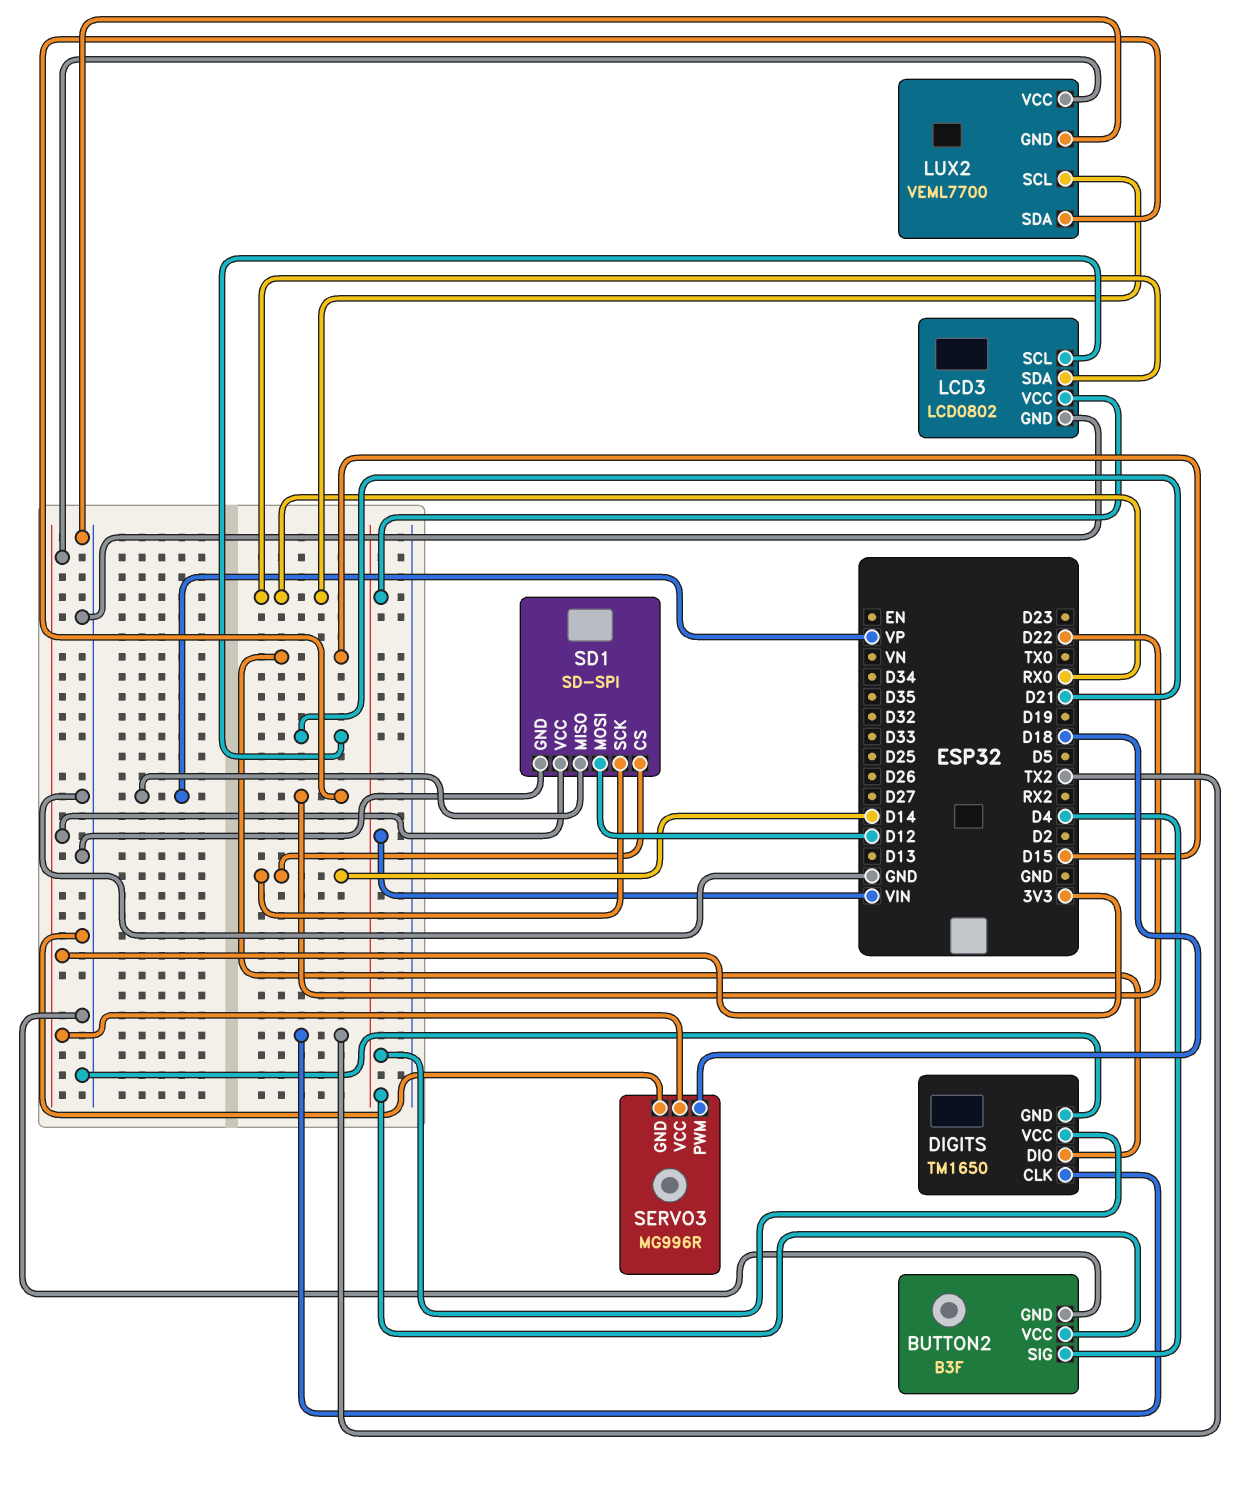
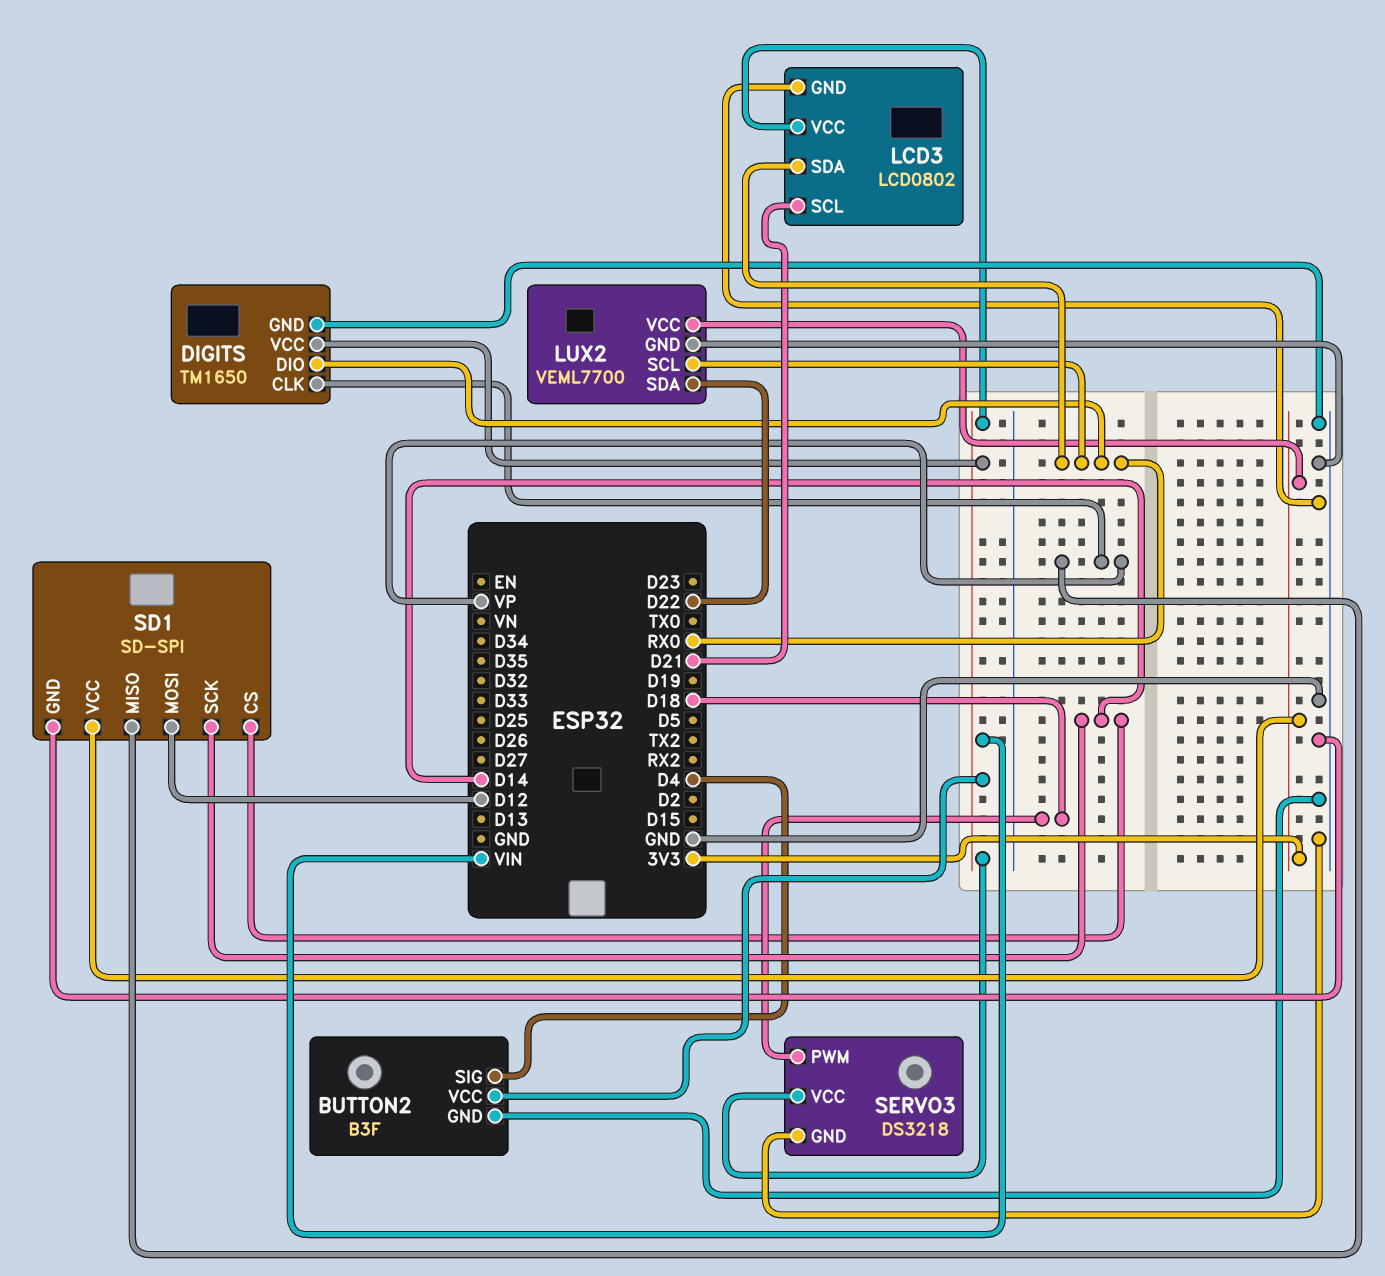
DIGITS pin CLK: TX2 -> VP
DIGITS pin DIO: D15 -> RX0
SERVO3: MG996R -> DS3218
SERVO3 pin VCC: 3V3 -> VIN

